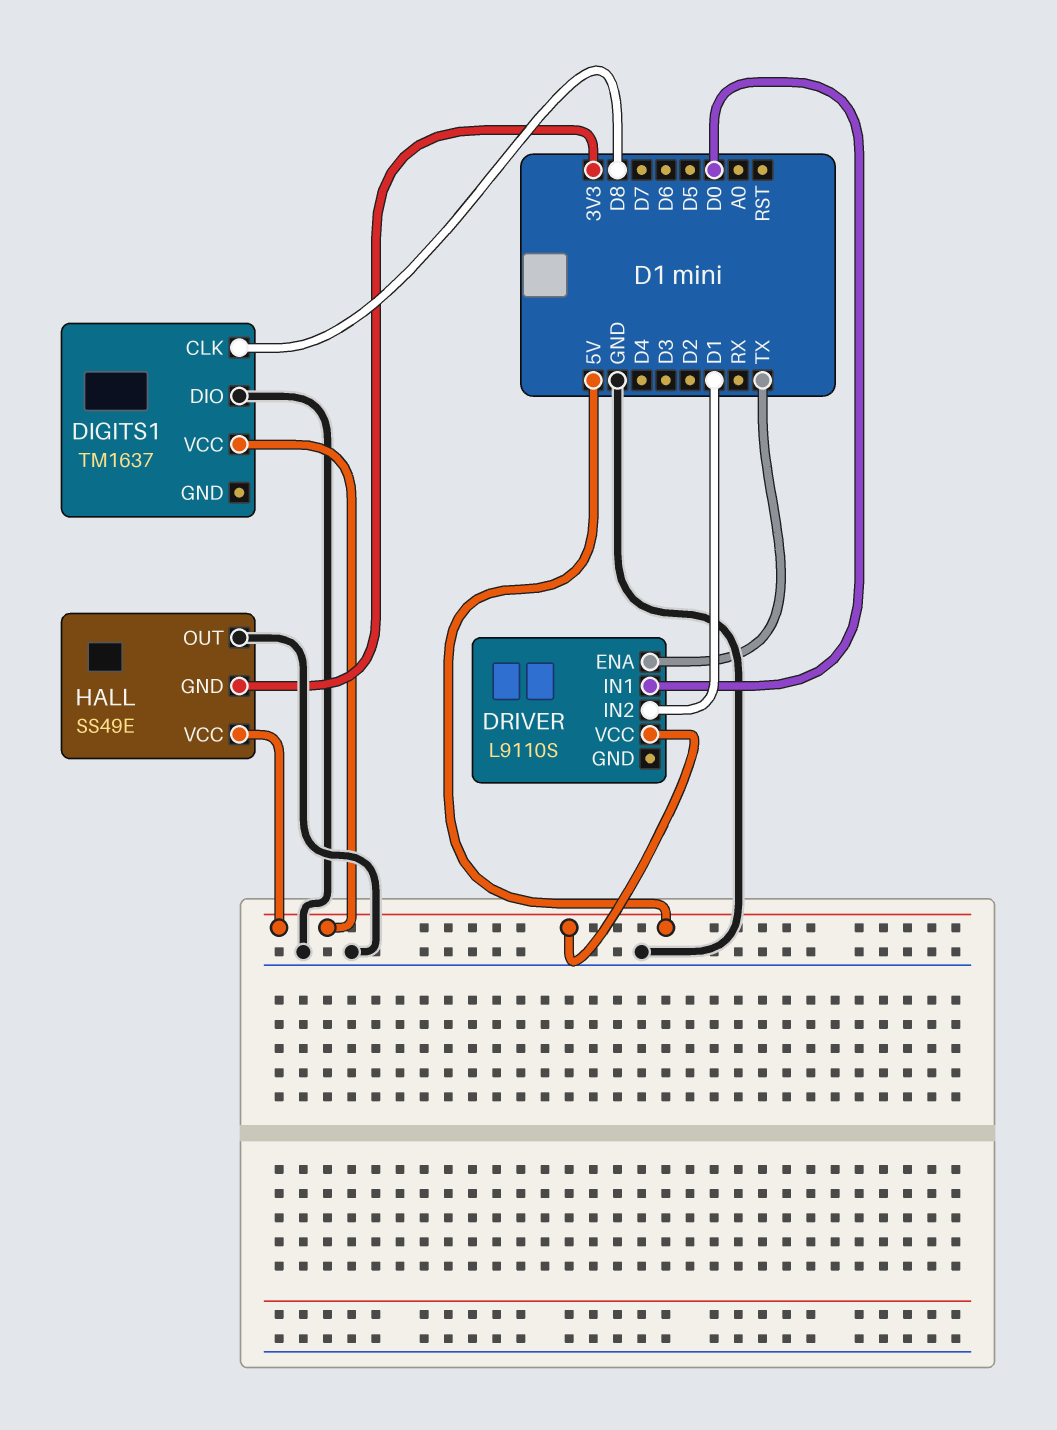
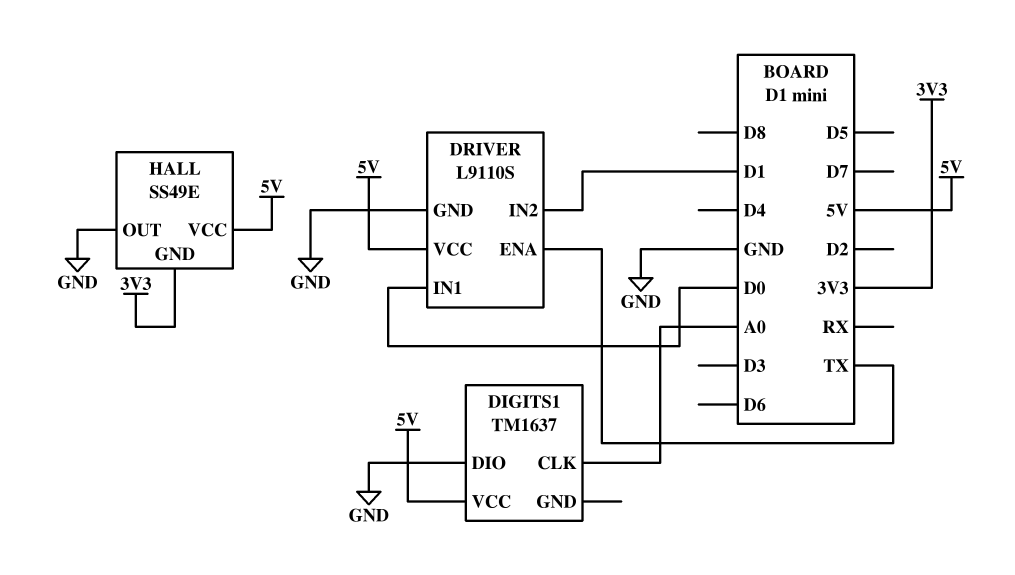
DIGITS1 pin CLK: D8 -> A0
DRIVER pin GND: none -> GND

